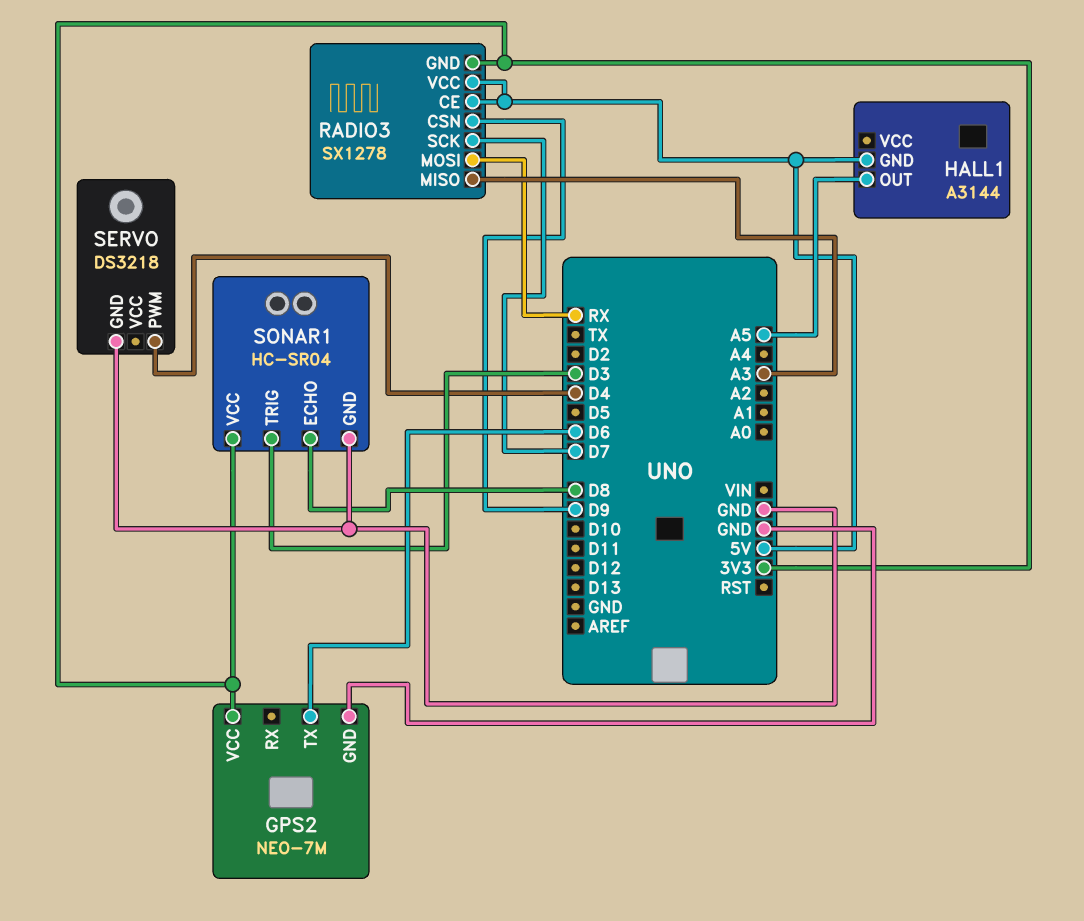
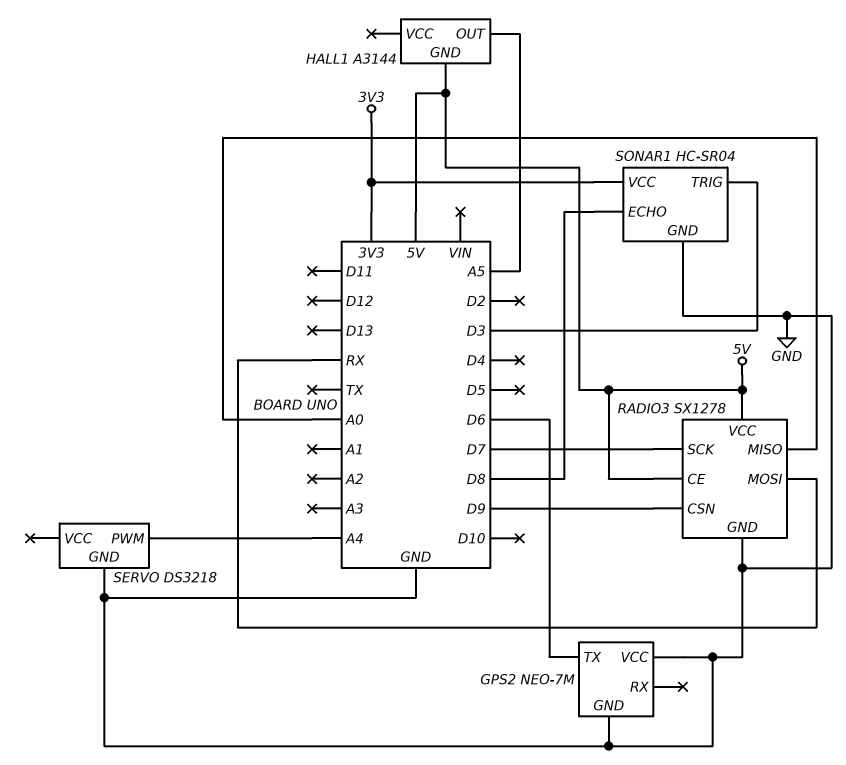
GPS2 pin VCC: 3V3 -> GND
RADIO3 pin GND: 3V3 -> GND
RADIO3 pin MISO: A3 -> A0
SERVO pin PWM: D4 -> A4

